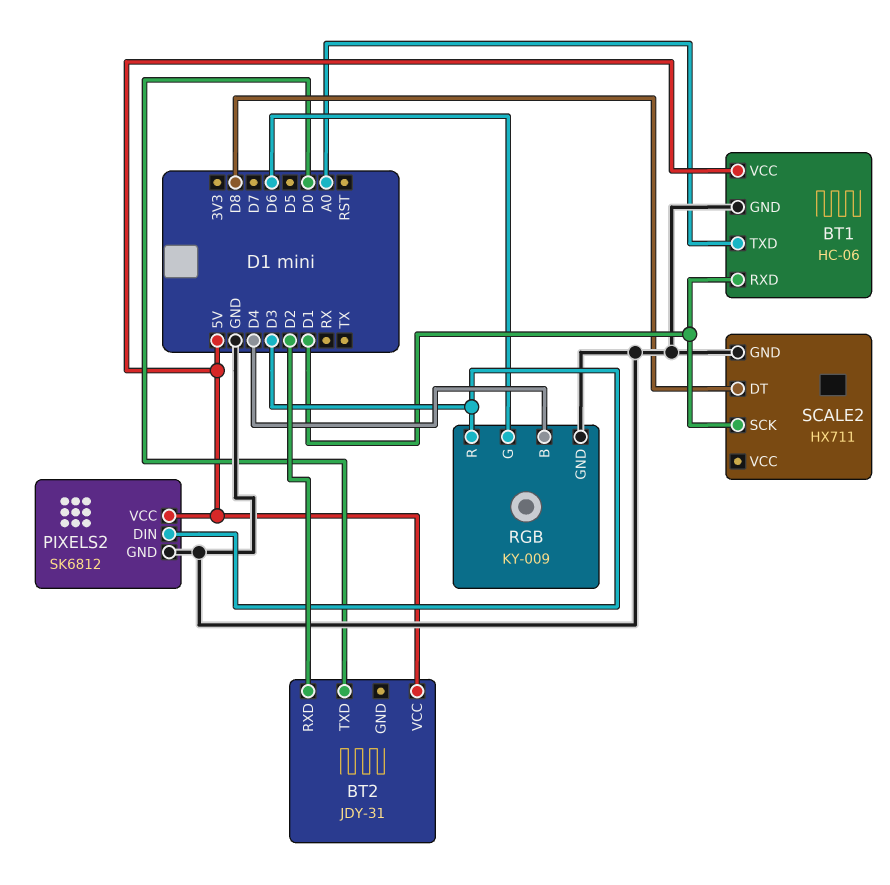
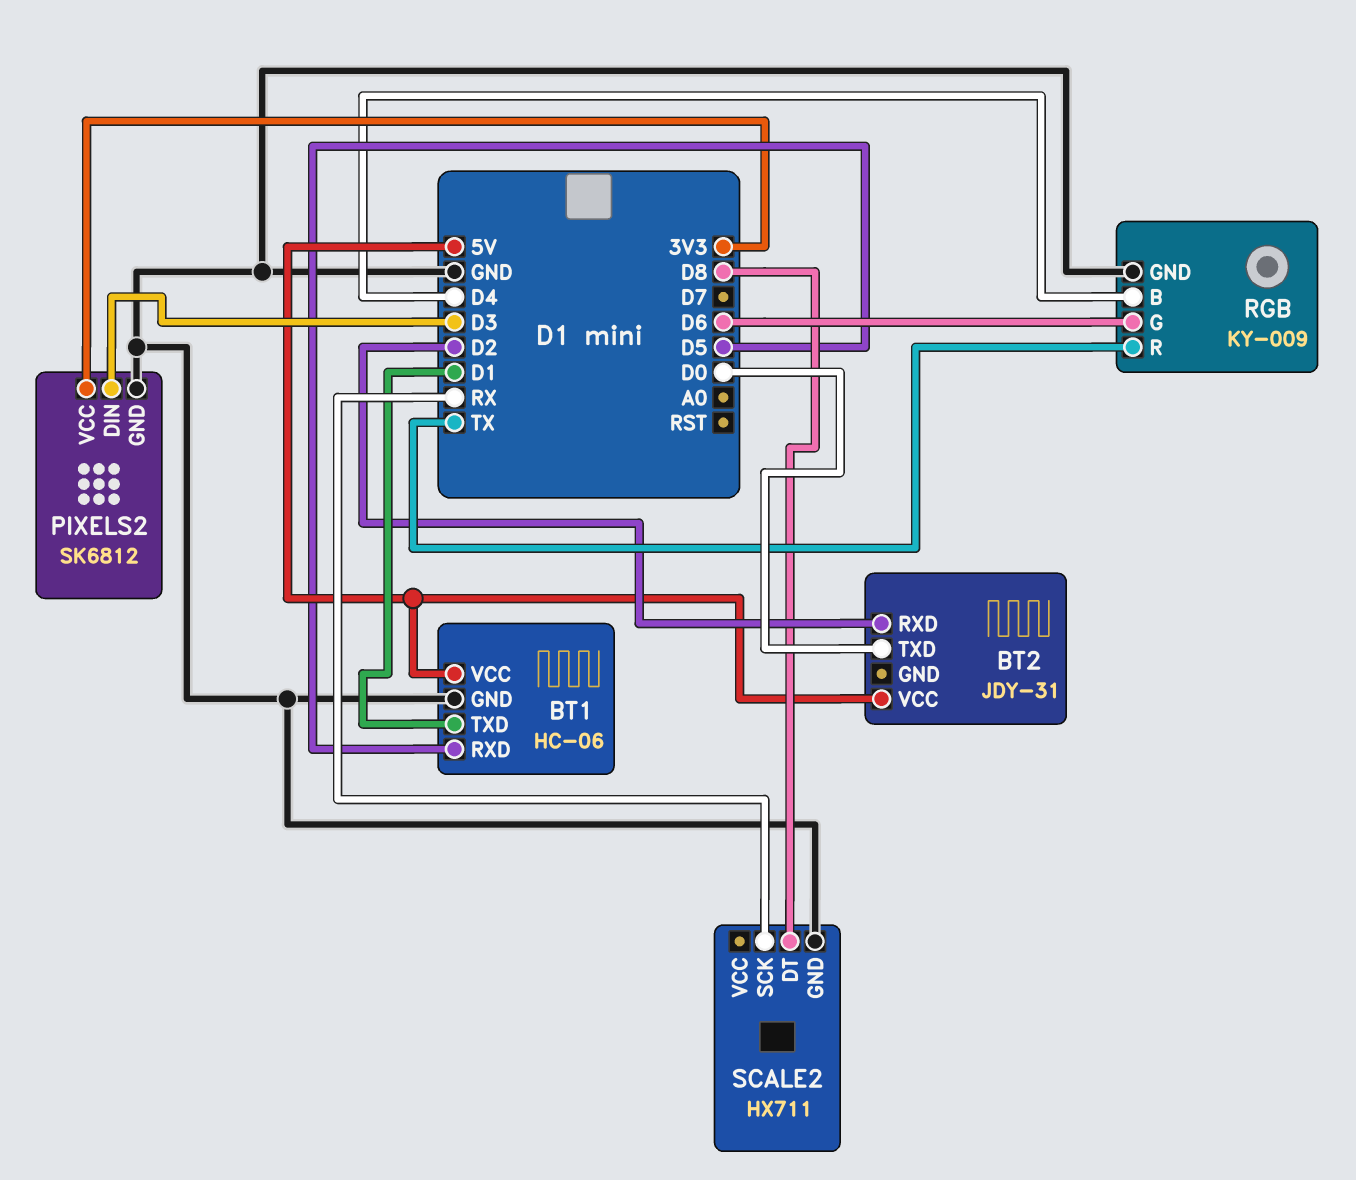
BT1 pin RXD: D1 -> D5
BT1 pin TXD: A0 -> D1
PIXELS2 pin VCC: 5V -> 3V3
RGB pin R: D3 -> TX
SCALE2 pin SCK: D1 -> RX

